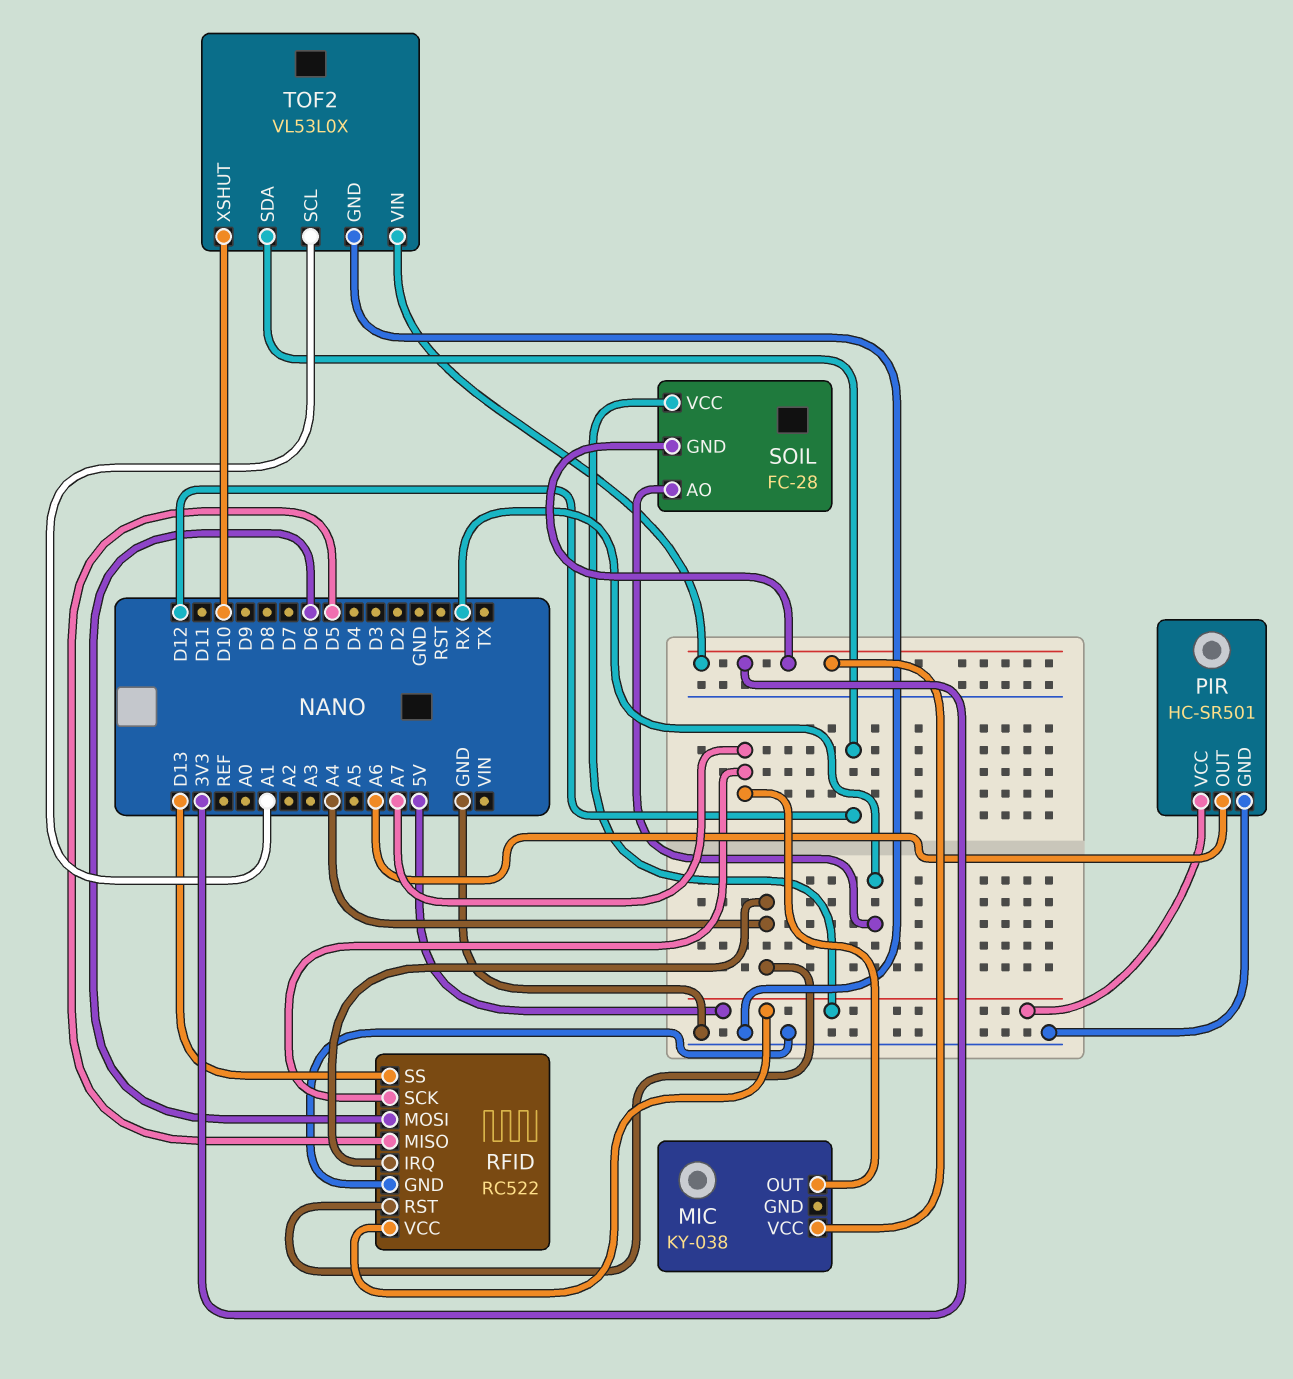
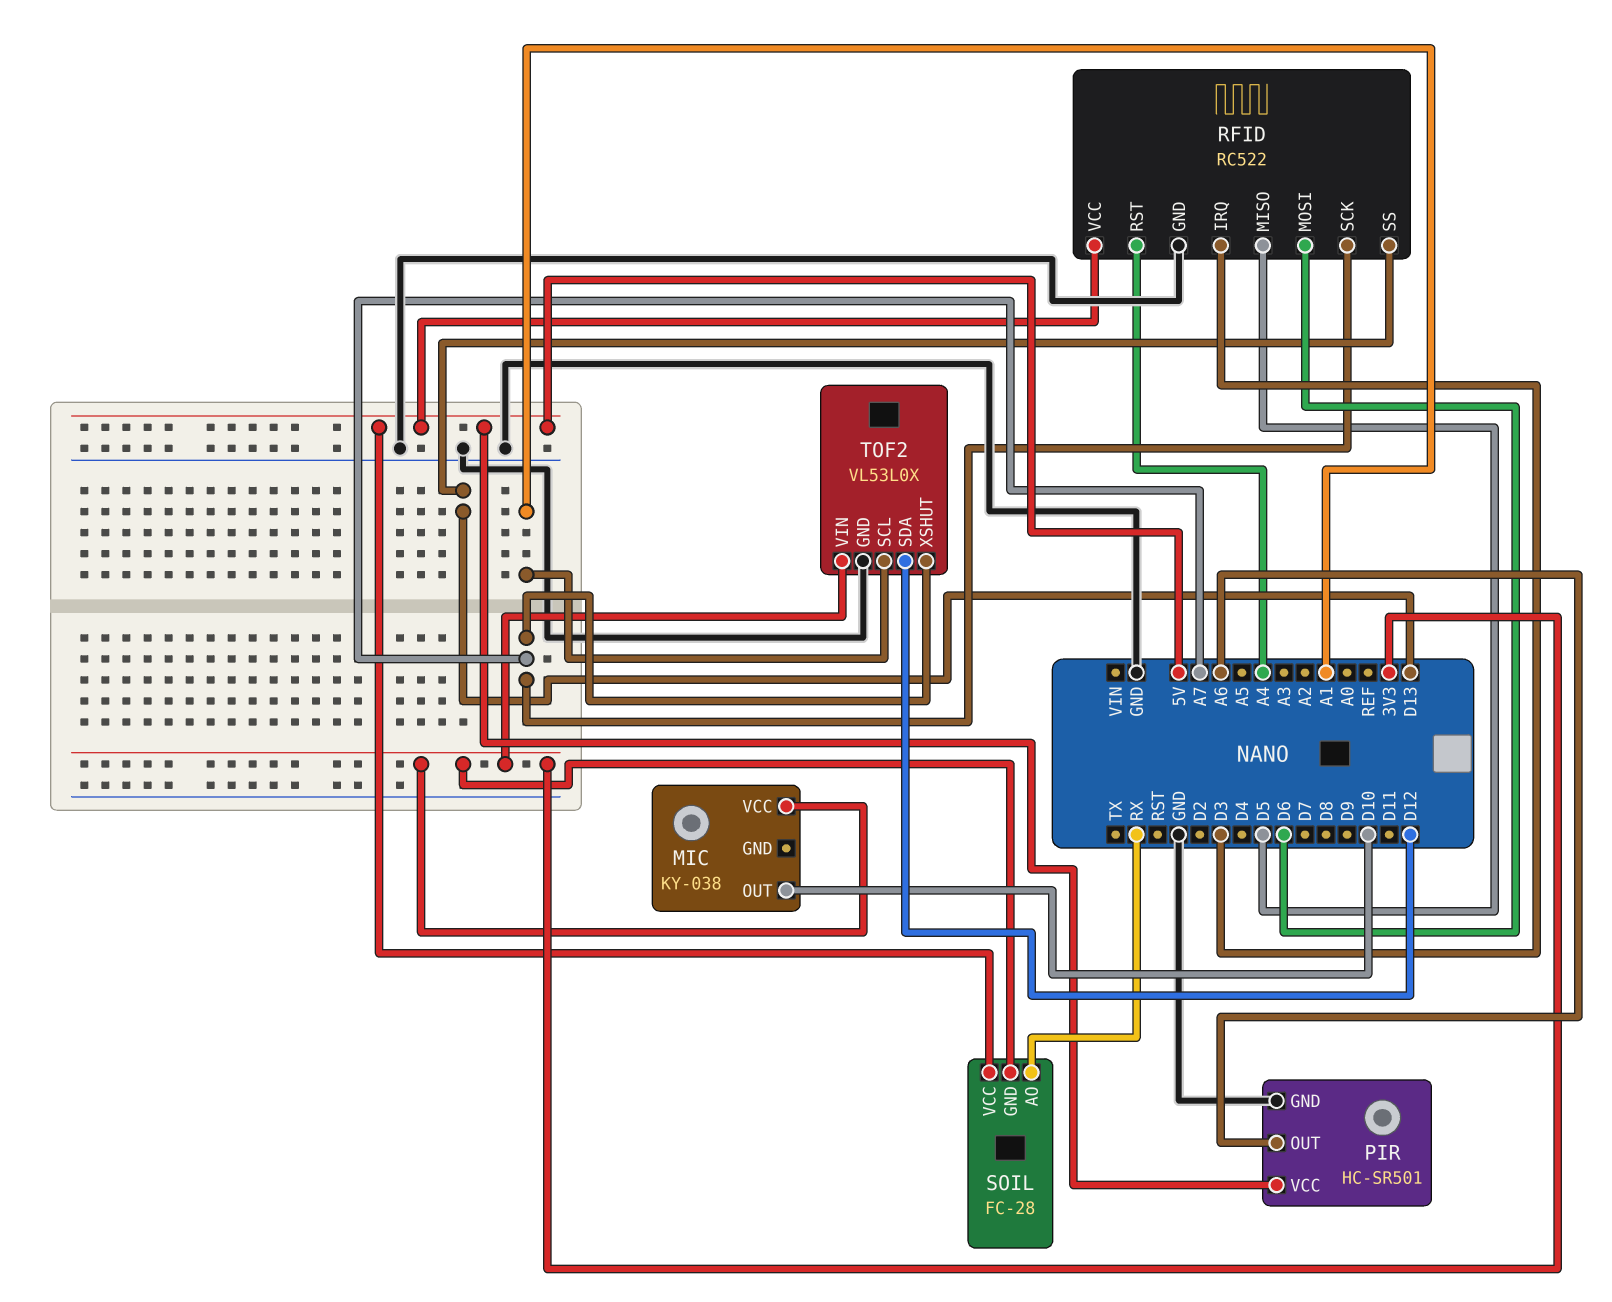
MIC pin OUT: A7 -> D10
RFID pin IRQ: A4 -> D3
TOF2 pin XSHUT: D10 -> A7

